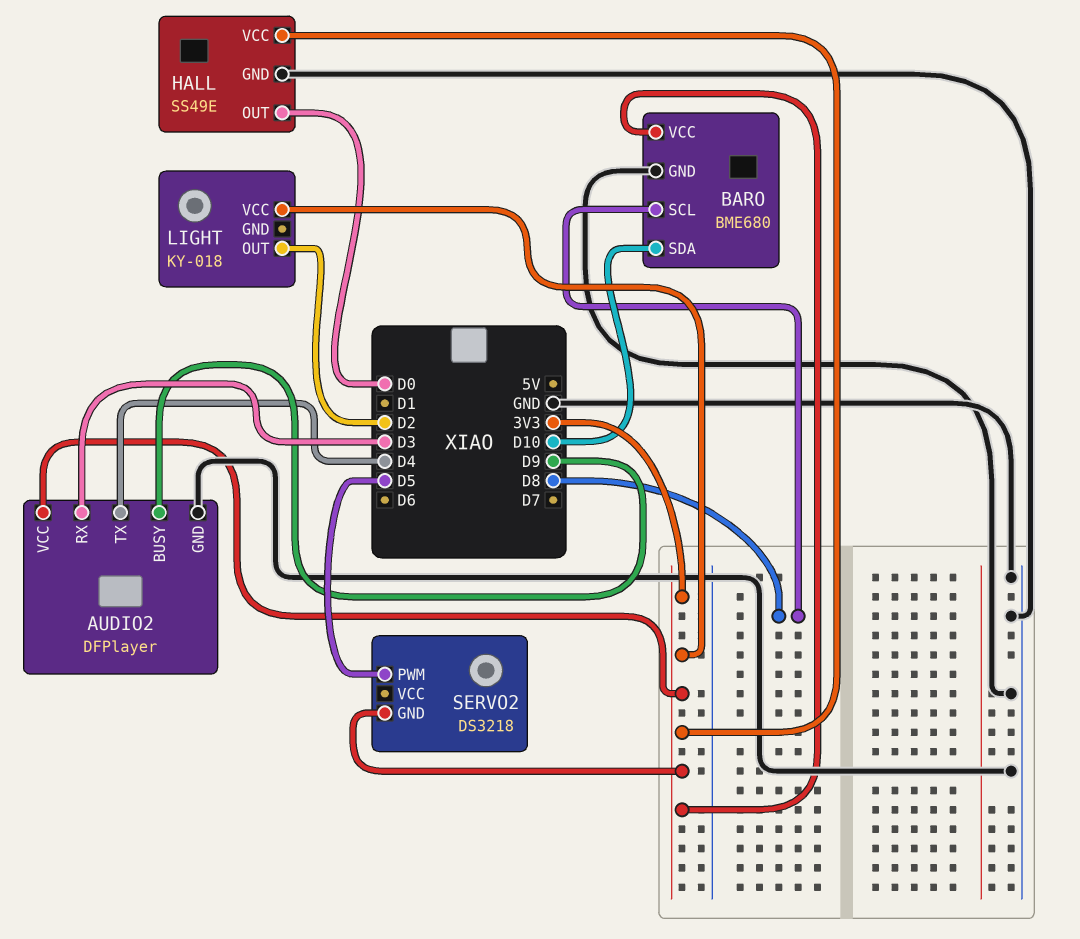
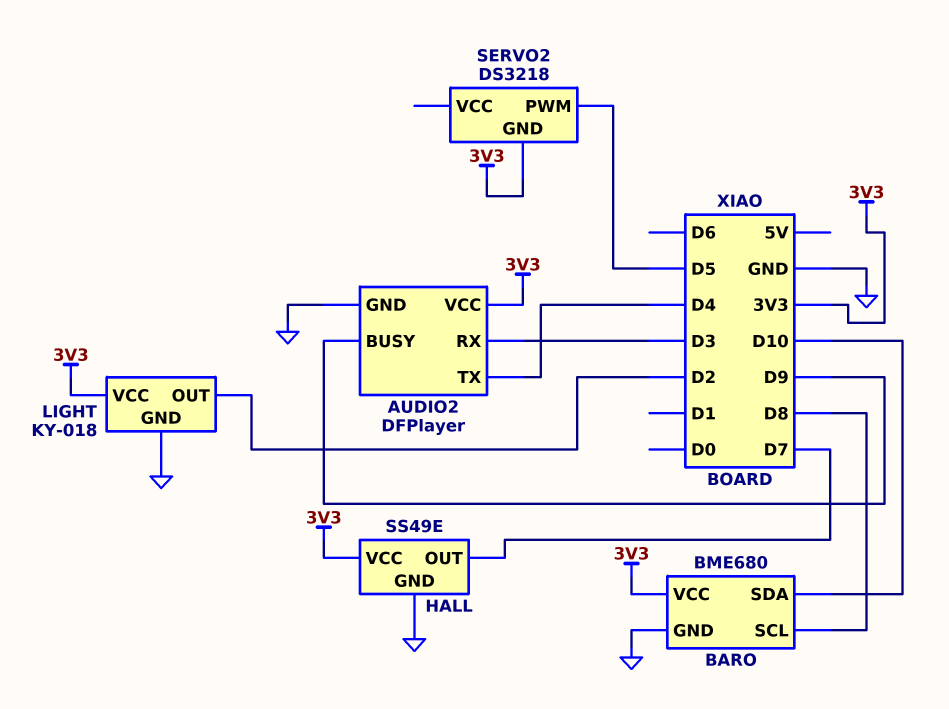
HALL pin OUT: D0 -> D7
LIGHT pin GND: none -> GND

